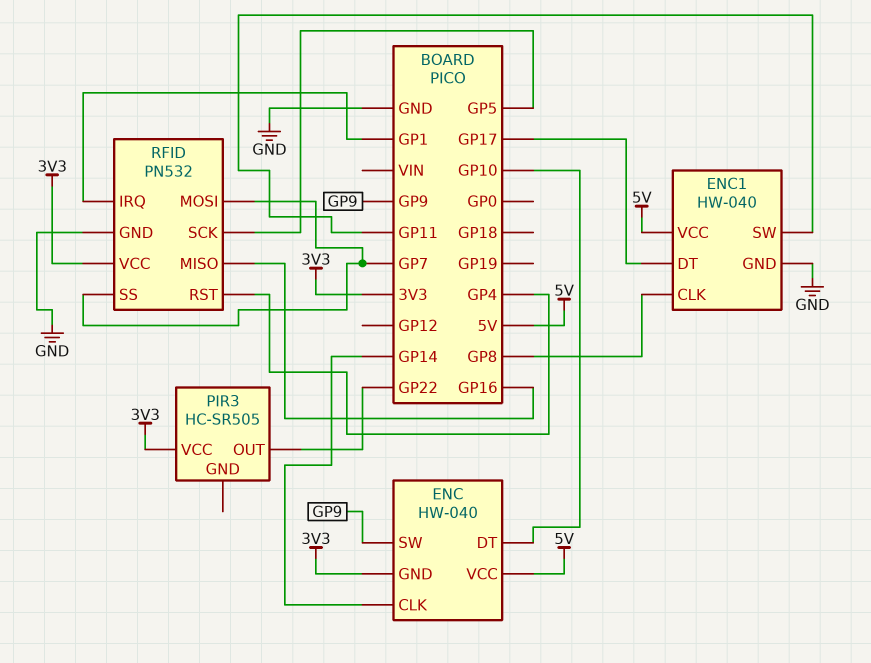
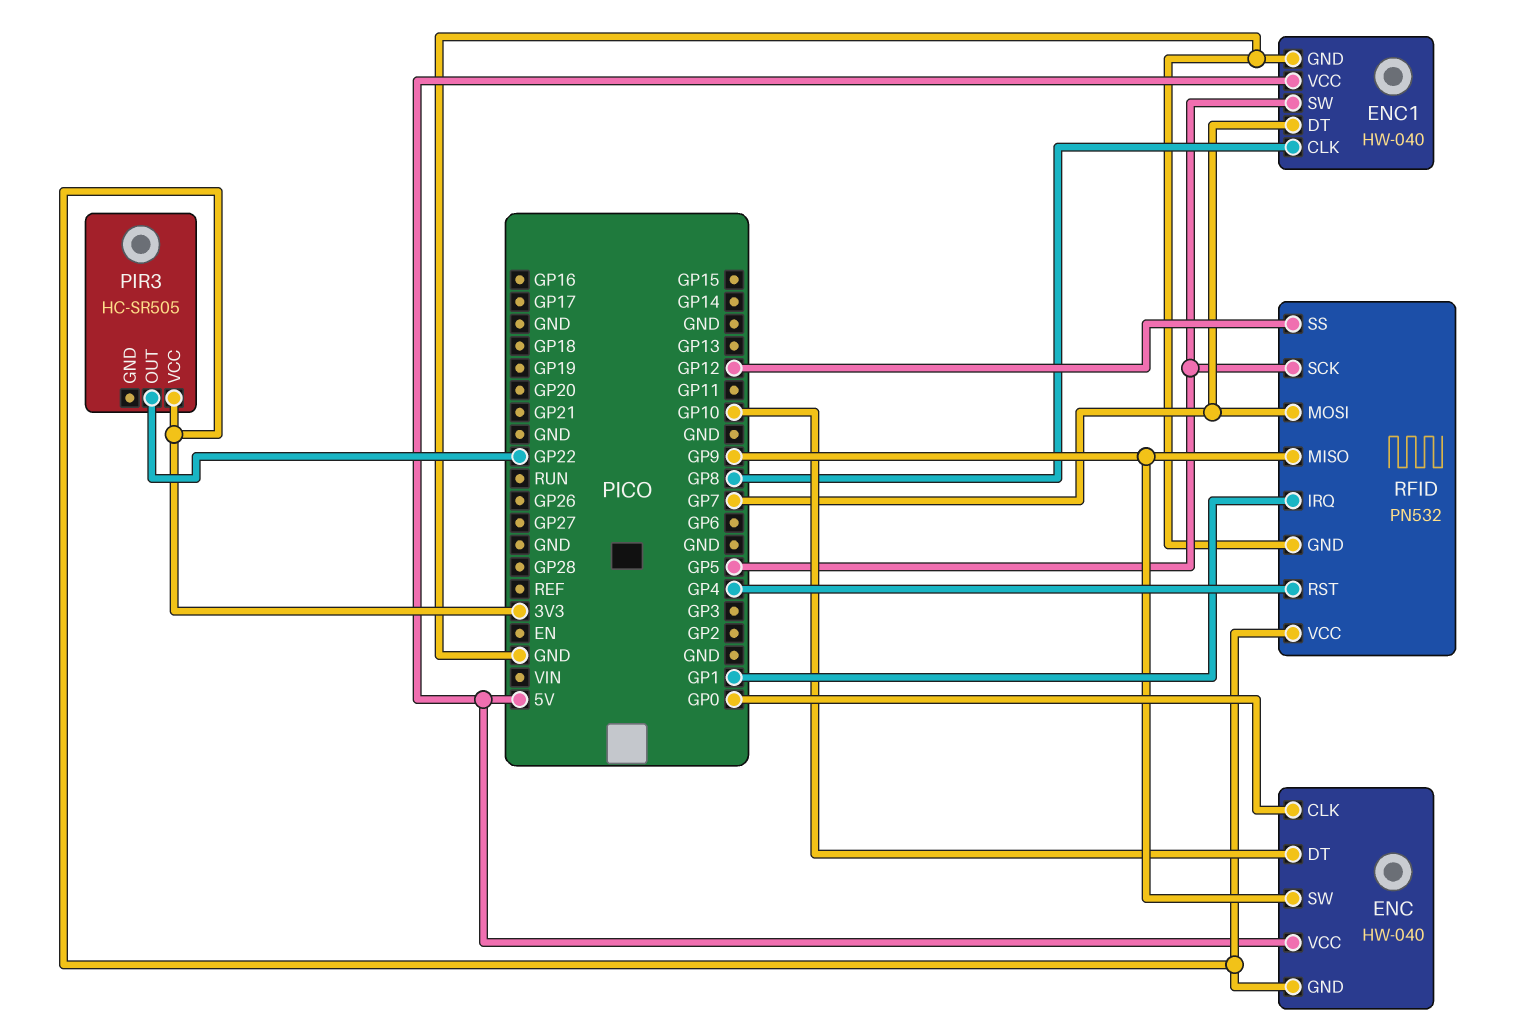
ENC pin CLK: GP14 -> GP0
ENC1 pin DT: GP17 -> GP7
ENC1 pin SW: GP11 -> GP5
RFID pin MISO: GP16 -> GP9
RFID pin SS: GP7 -> GP12

